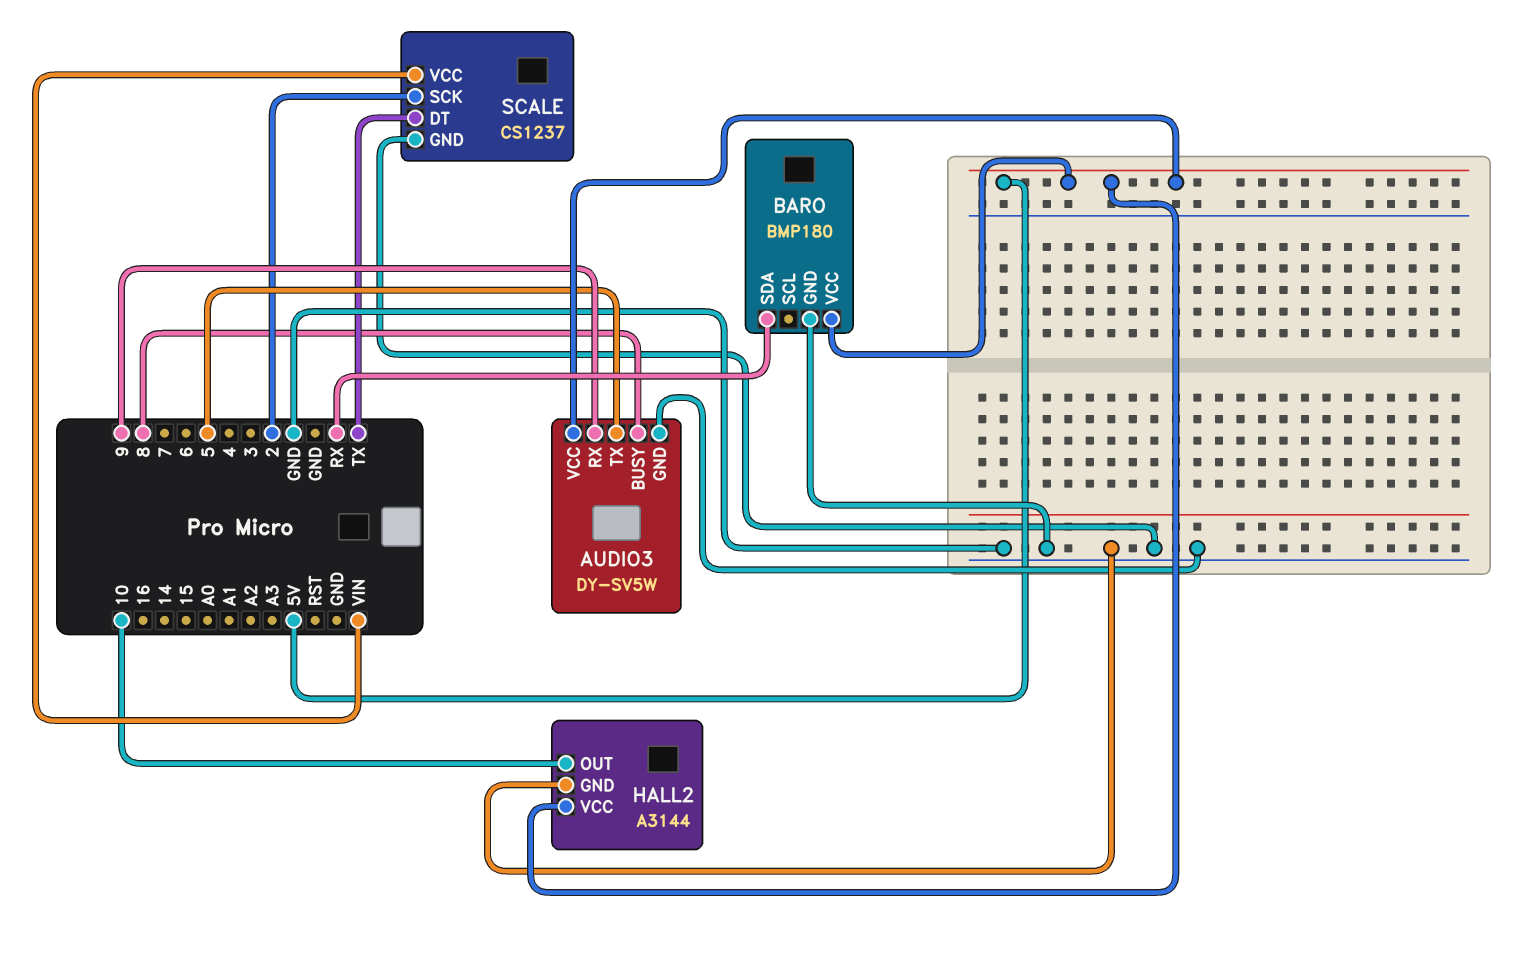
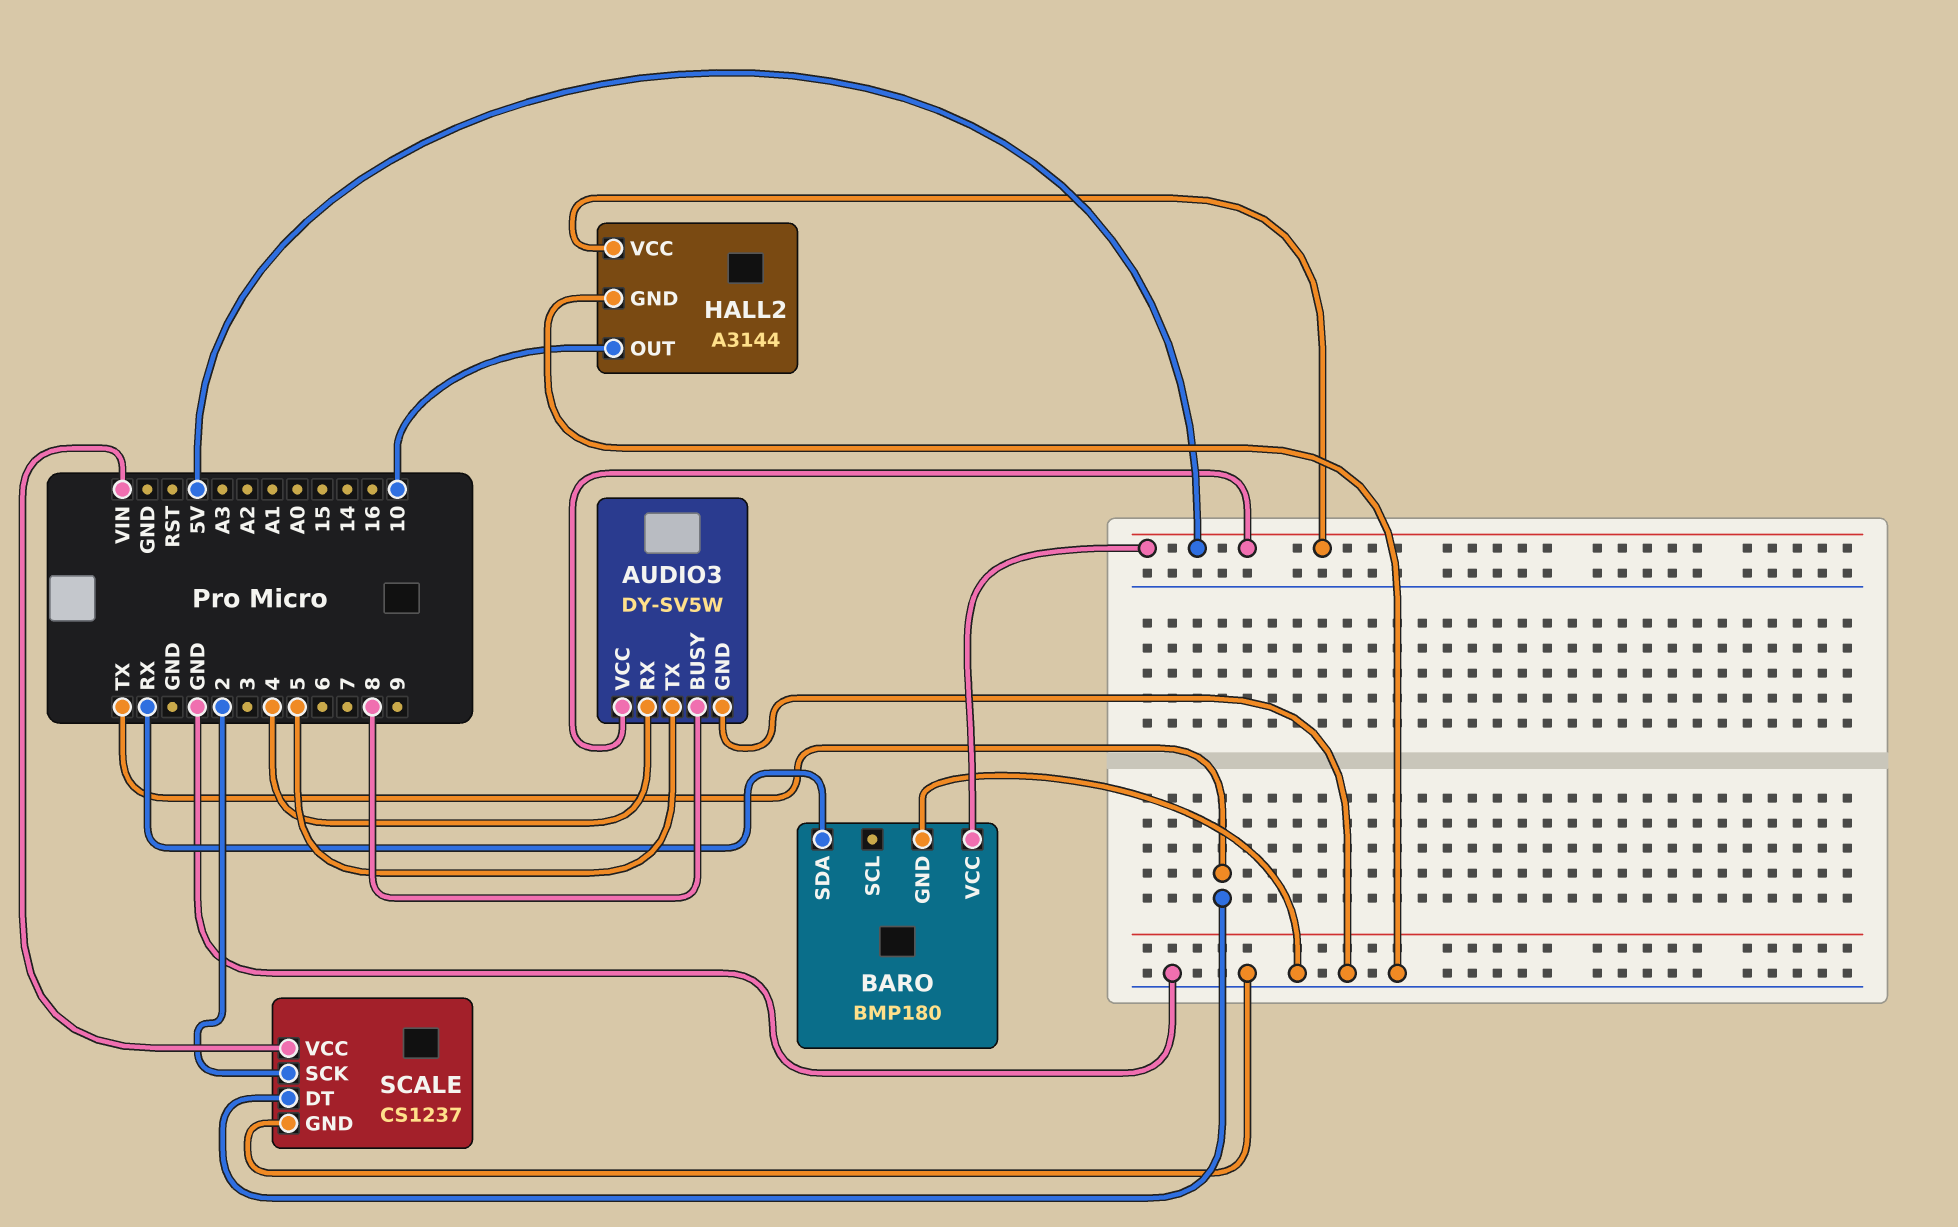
AUDIO3 pin RX: 9 -> 4

